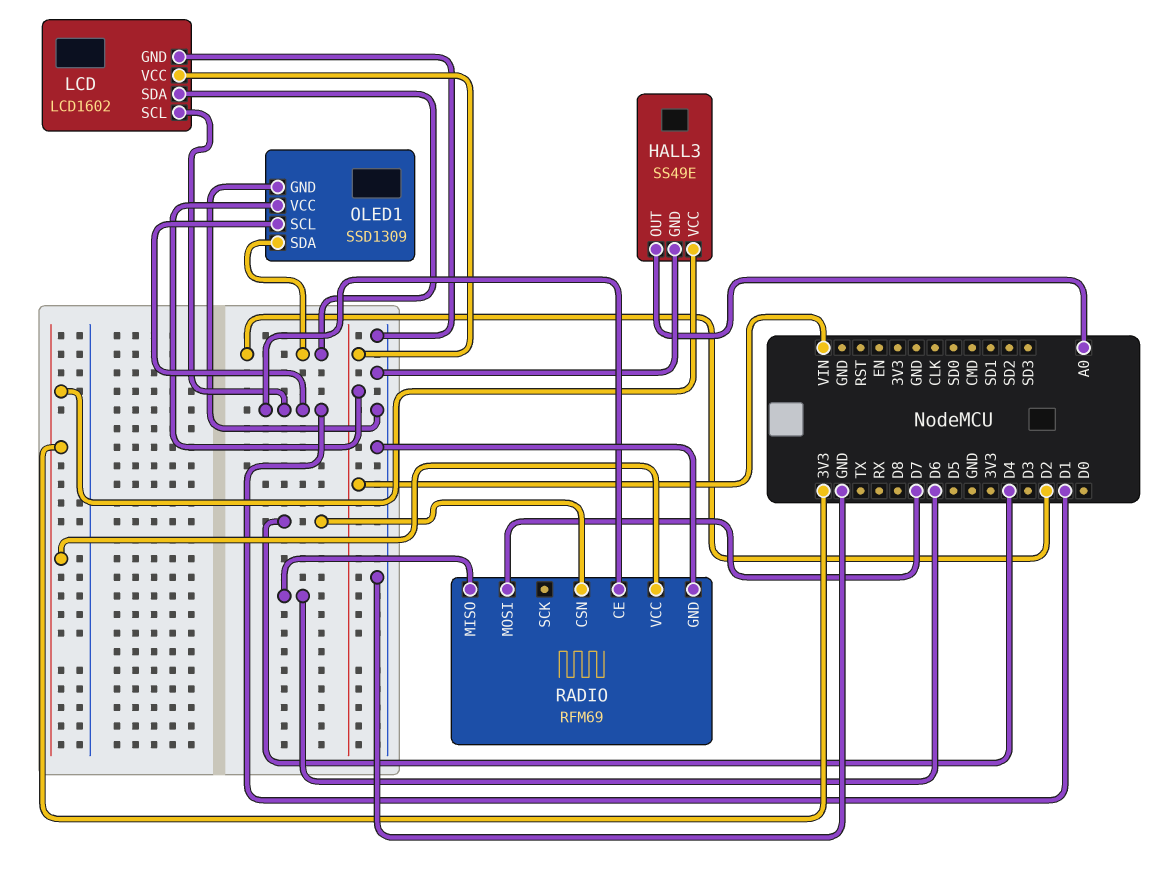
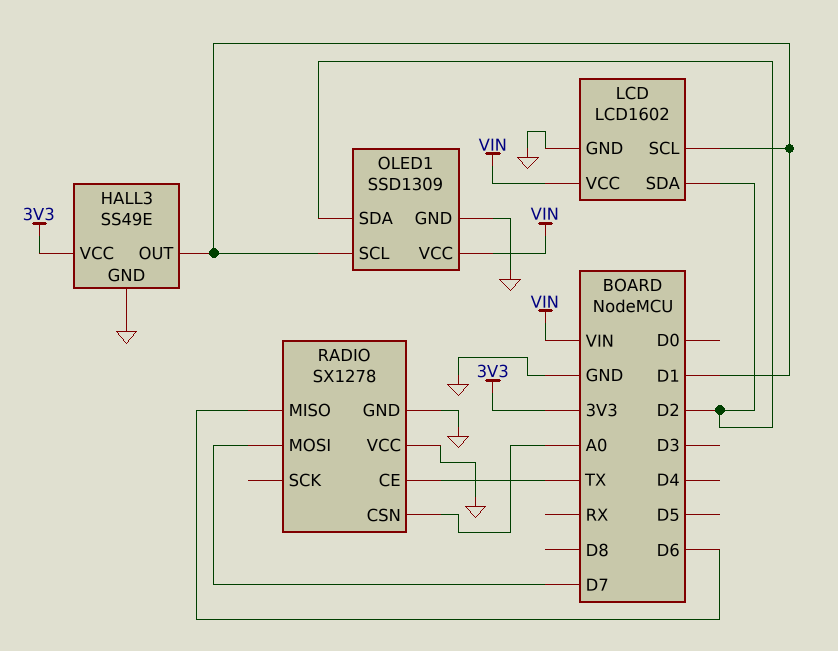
HALL3 pin OUT: A0 -> D1
RADIO: RFM69 -> SX1278
RADIO pin CE: D1 -> TX
RADIO pin CSN: D4 -> A0
RADIO pin VCC: 3V3 -> GND

